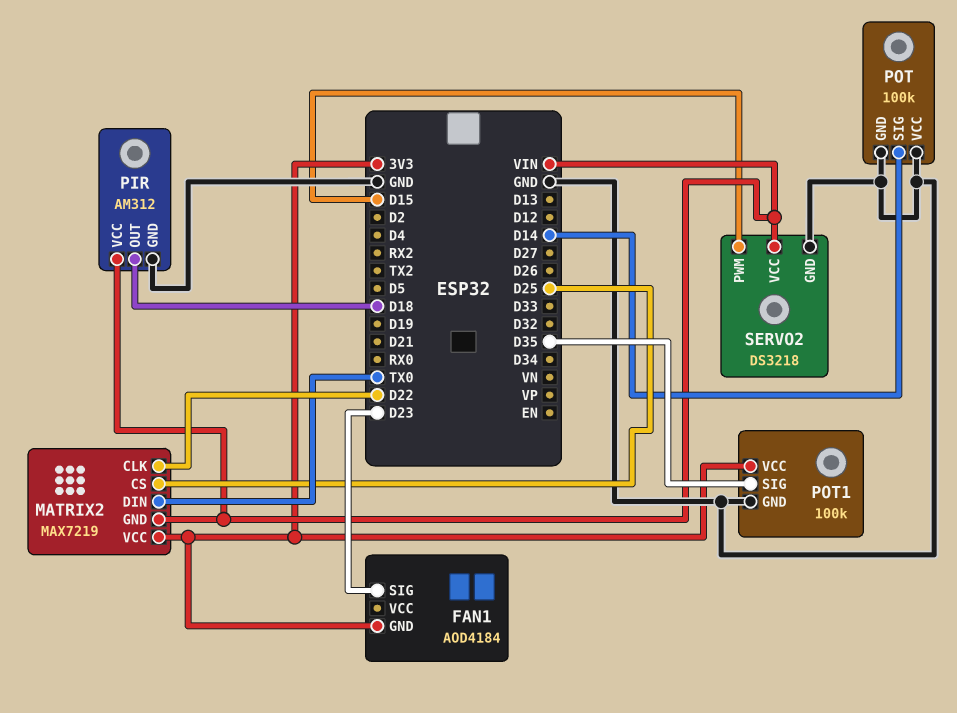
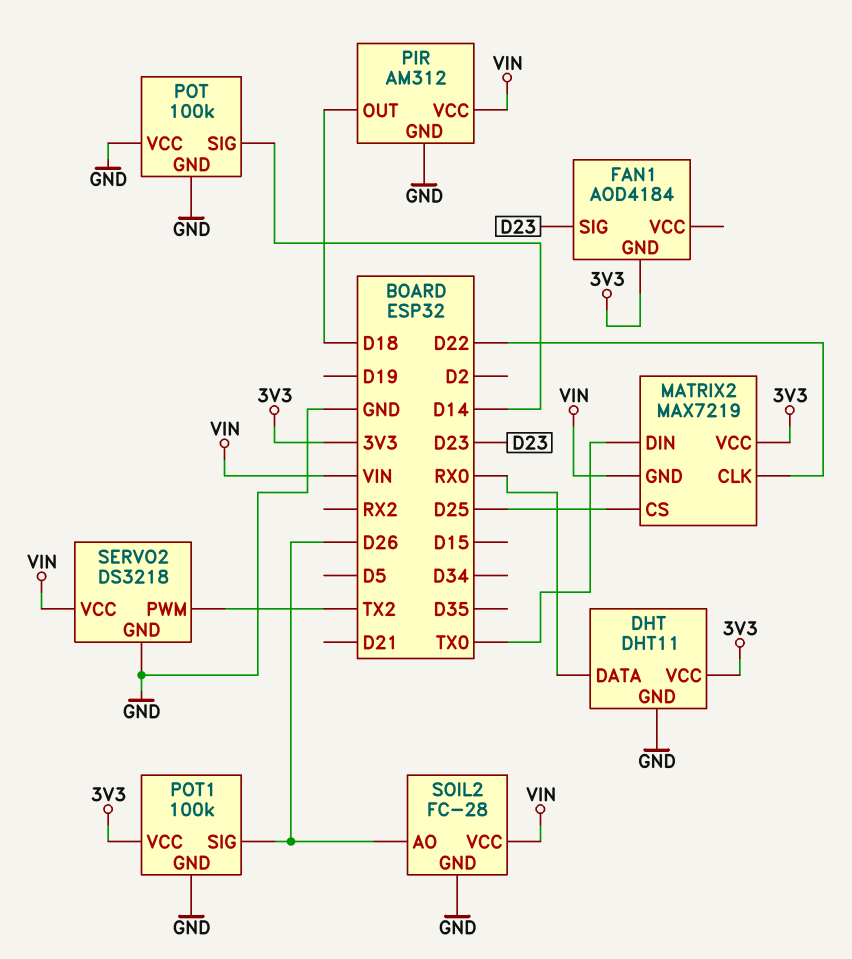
DHT: none -> DHT11
DHT pin DATA: none -> RX0
DHT pin GND: none -> GND
DHT pin VCC: none -> 3V3
POT1 pin SIG: D35 -> D26
SERVO2 pin PWM: D15 -> TX2
SOIL2: none -> FC-28
SOIL2 pin AO: none -> D26
SOIL2 pin GND: none -> GND
SOIL2 pin VCC: none -> VIN

